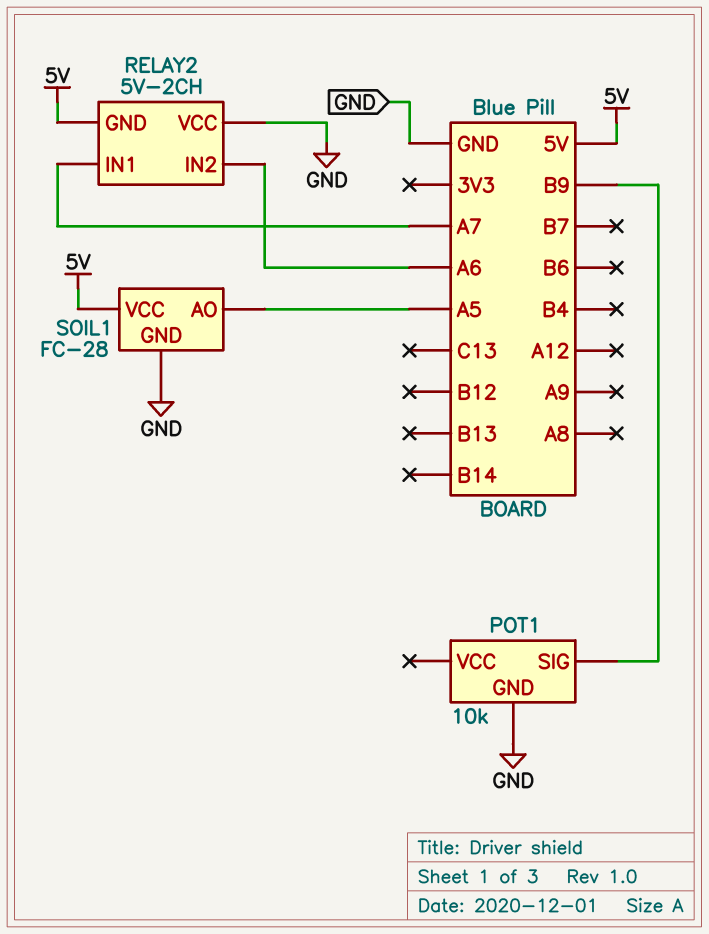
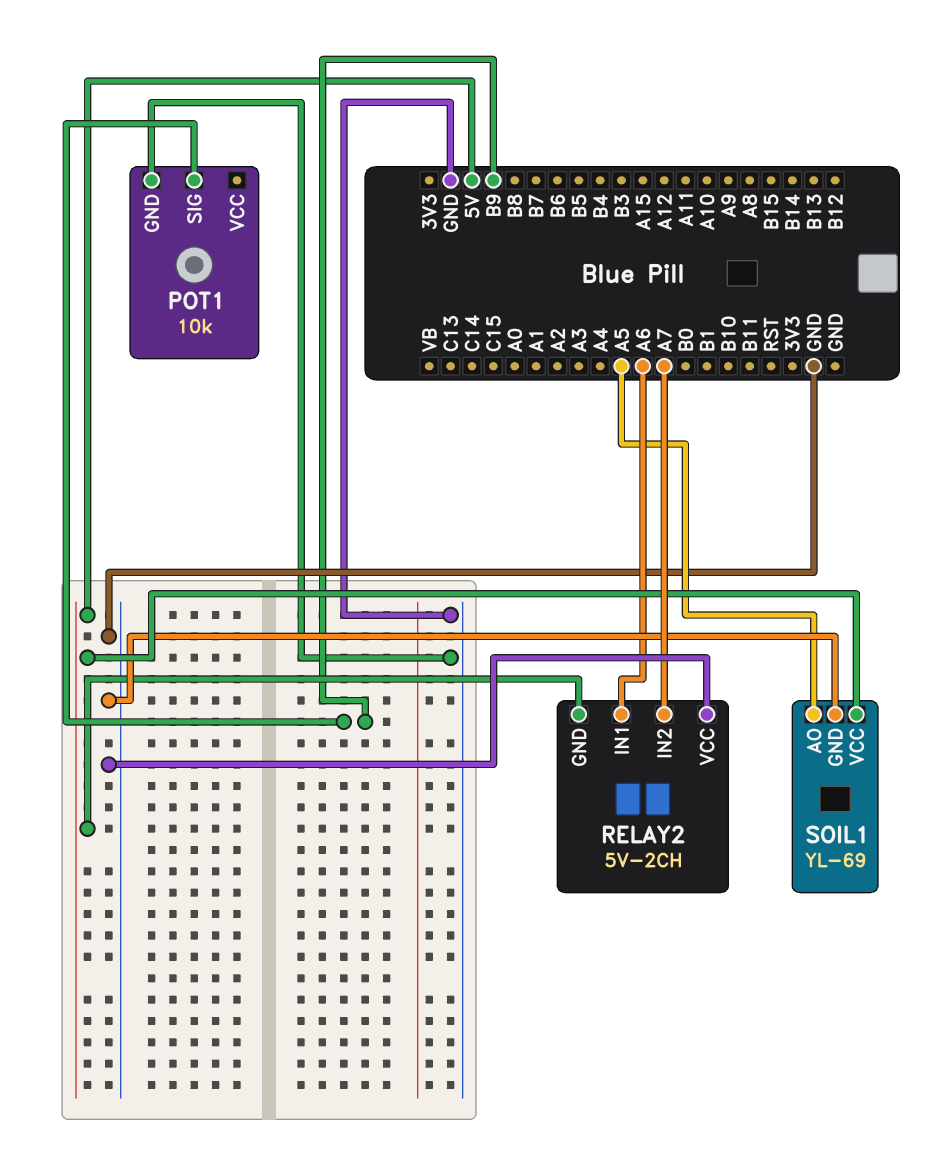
RELAY2 pin IN1: A7 -> A6
RELAY2 pin IN2: A6 -> A7
SOIL1: FC-28 -> YL-69

